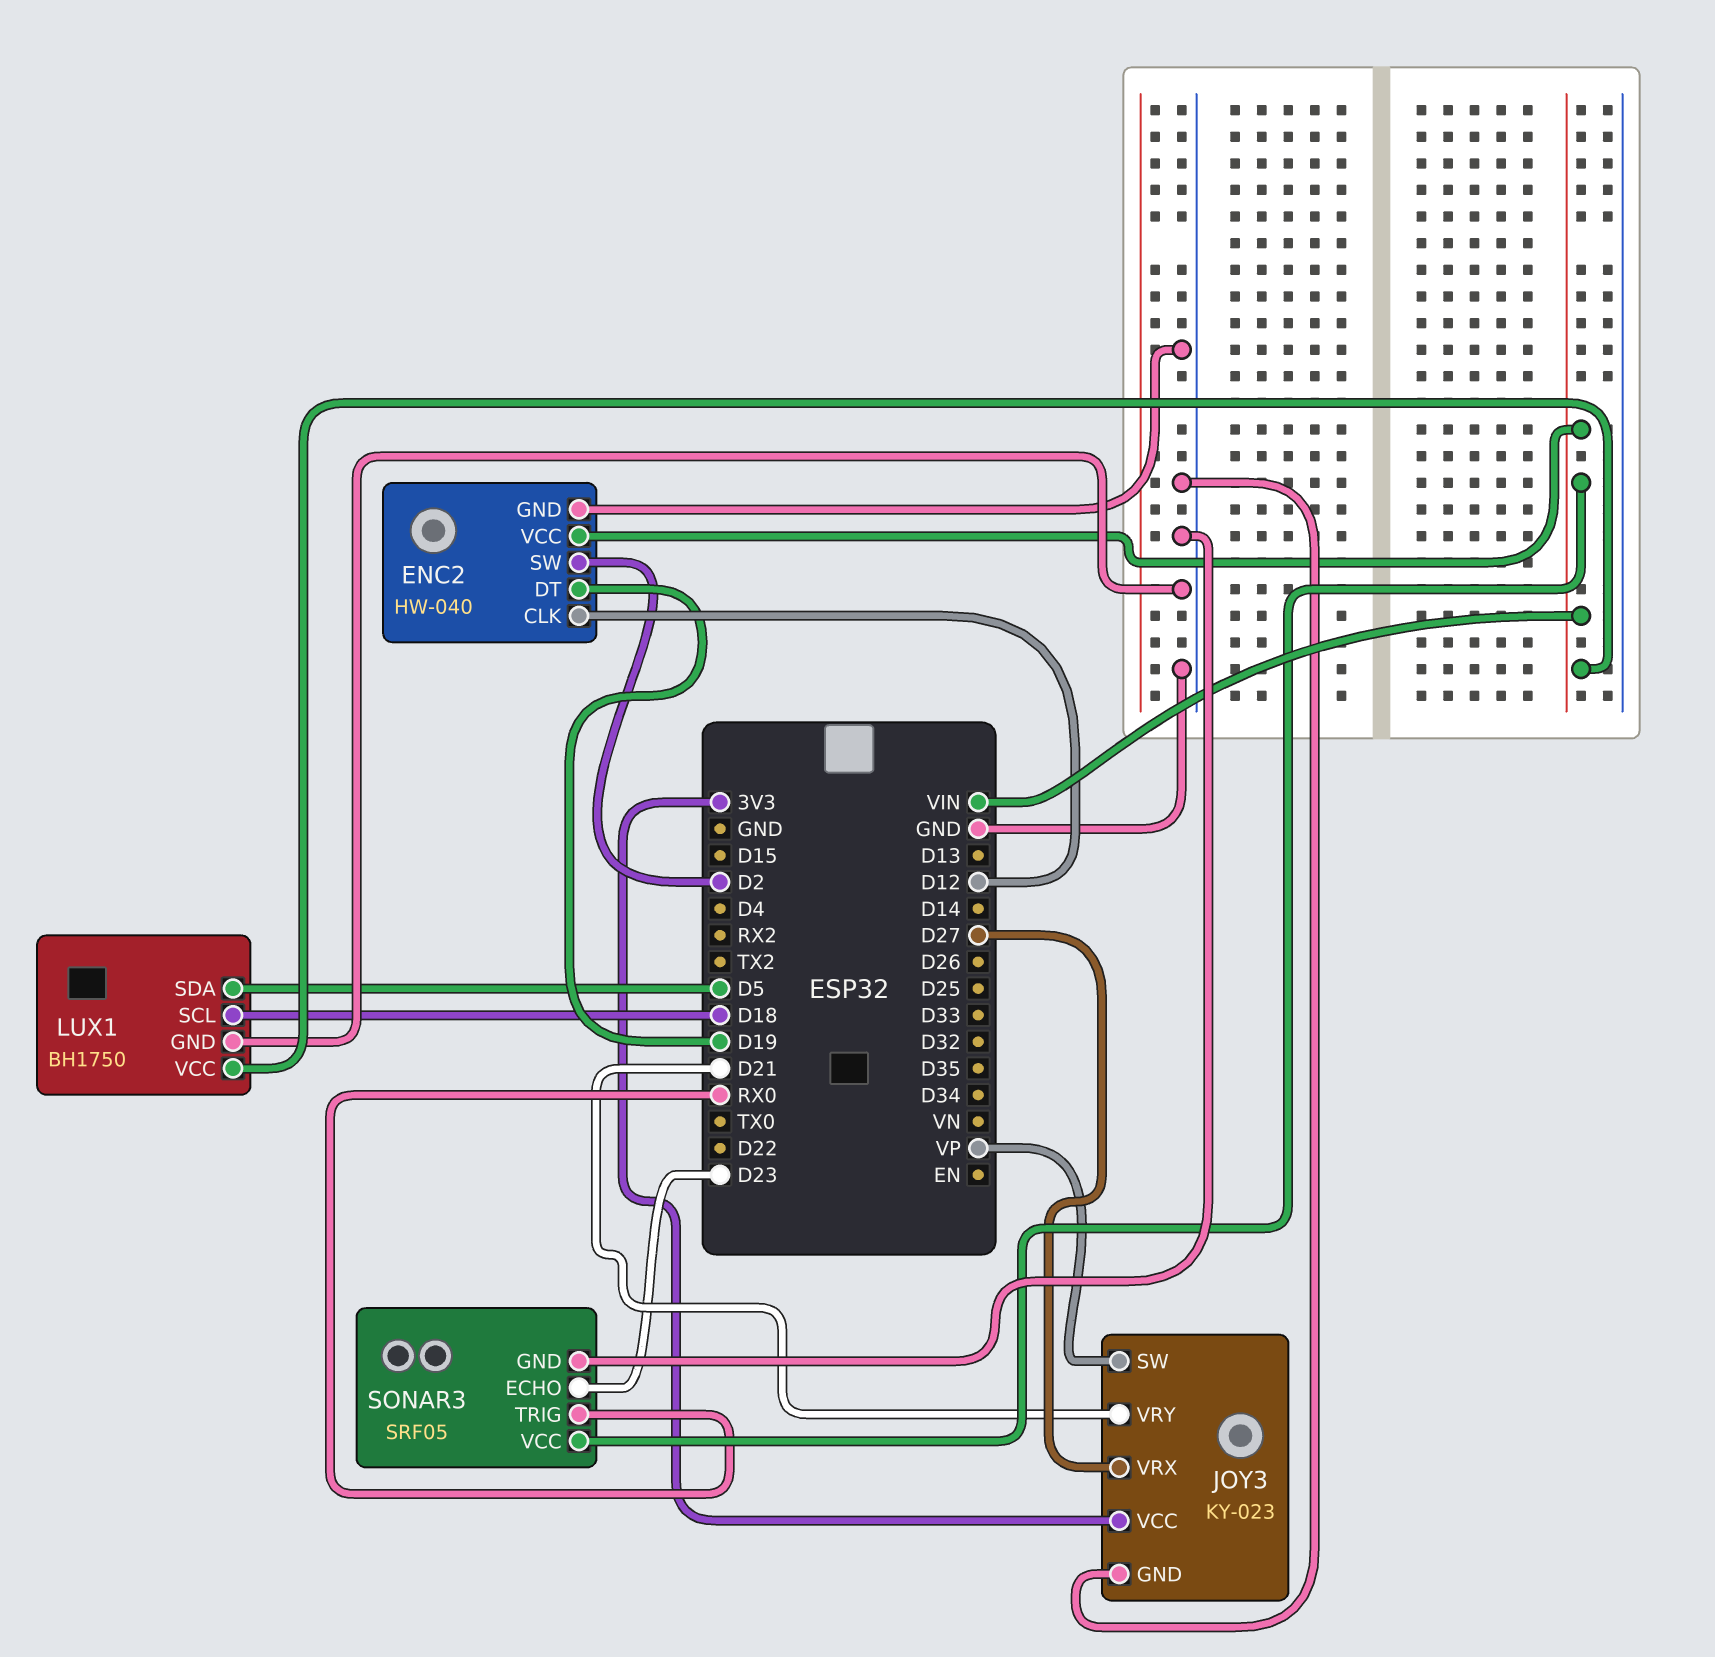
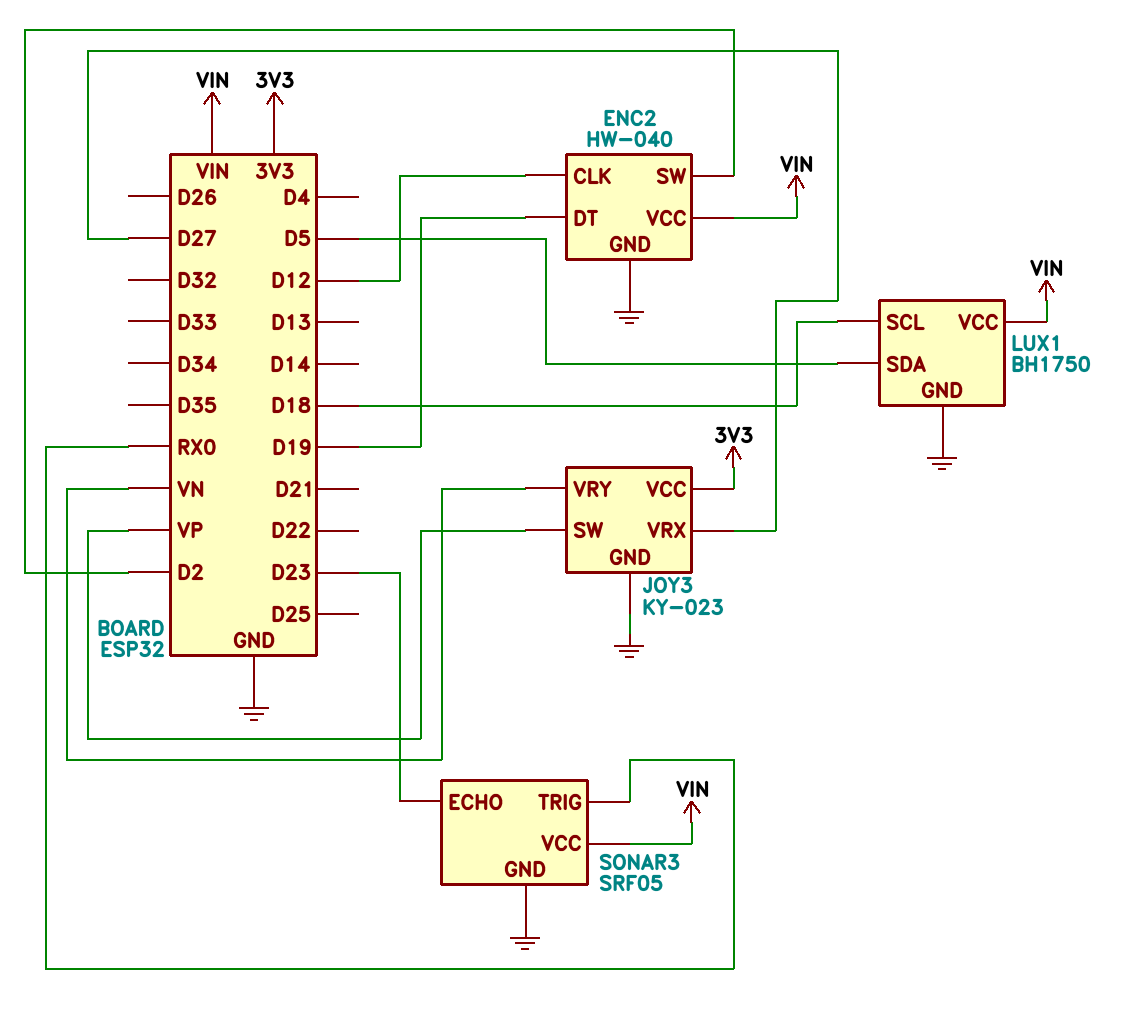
JOY3 pin VRY: D21 -> VN

